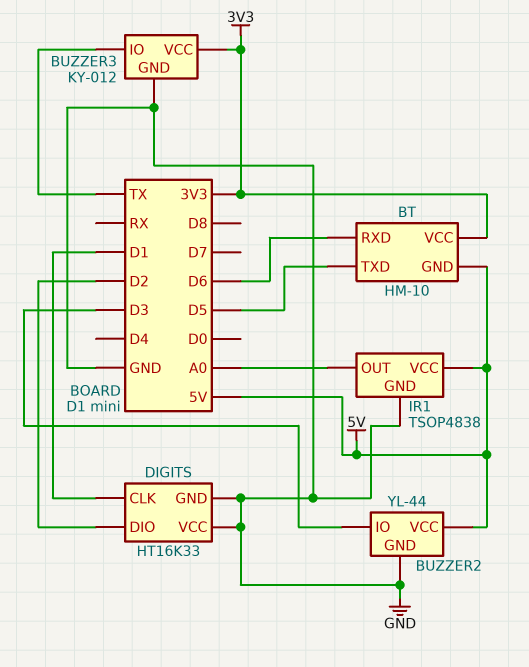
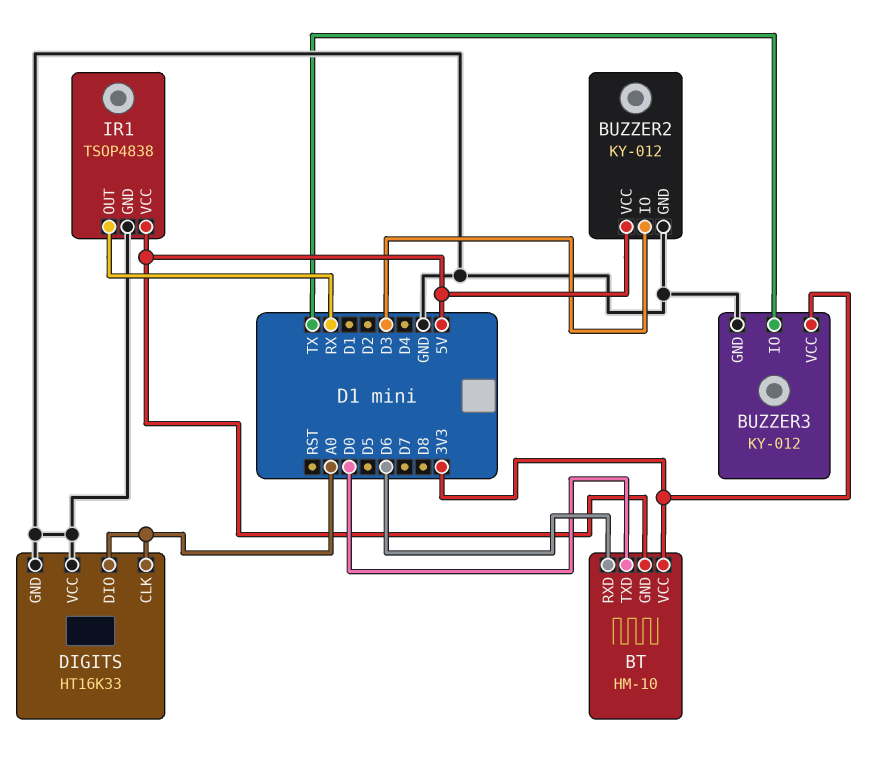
BT pin TXD: D5 -> D0
BUZZER2: YL-44 -> KY-012
DIGITS pin CLK: D1 -> A0
DIGITS pin DIO: D2 -> A0
IR1 pin OUT: A0 -> RX

